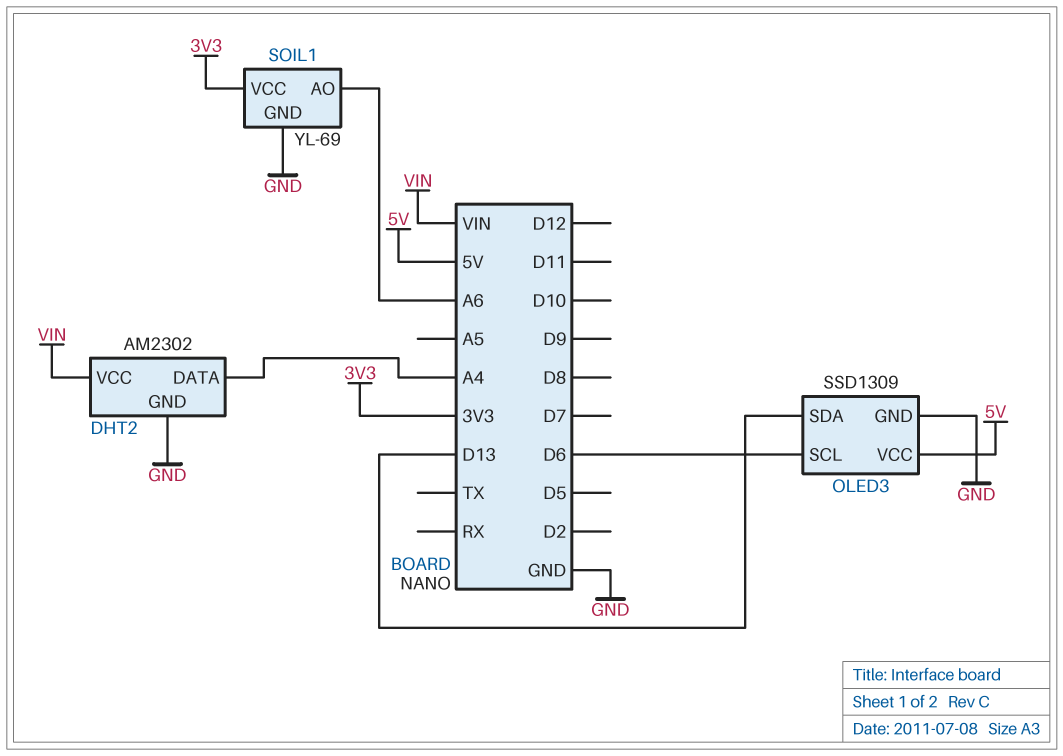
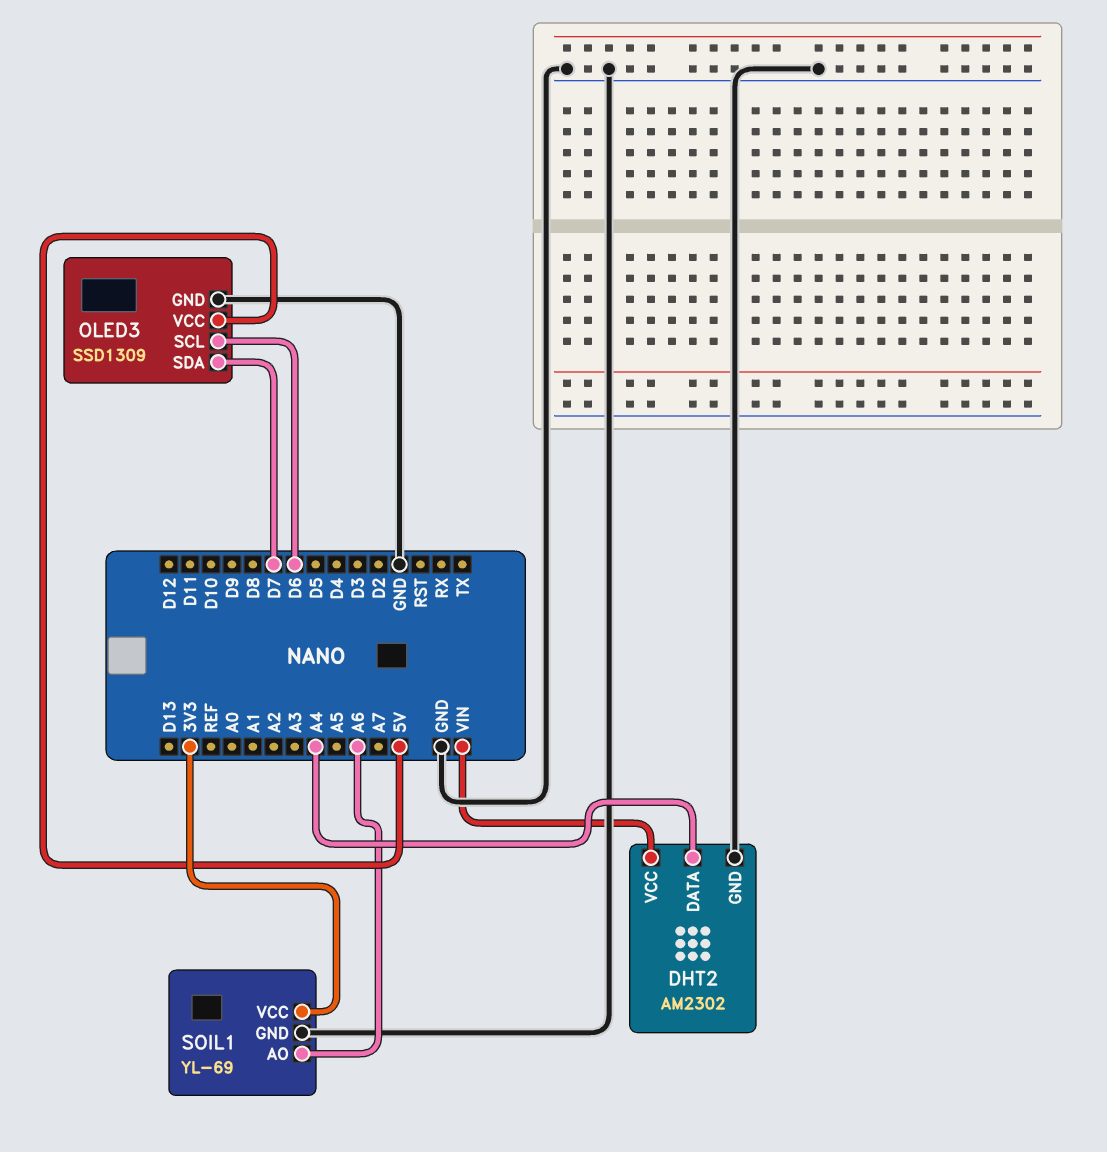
OLED3 pin SDA: D13 -> D7

